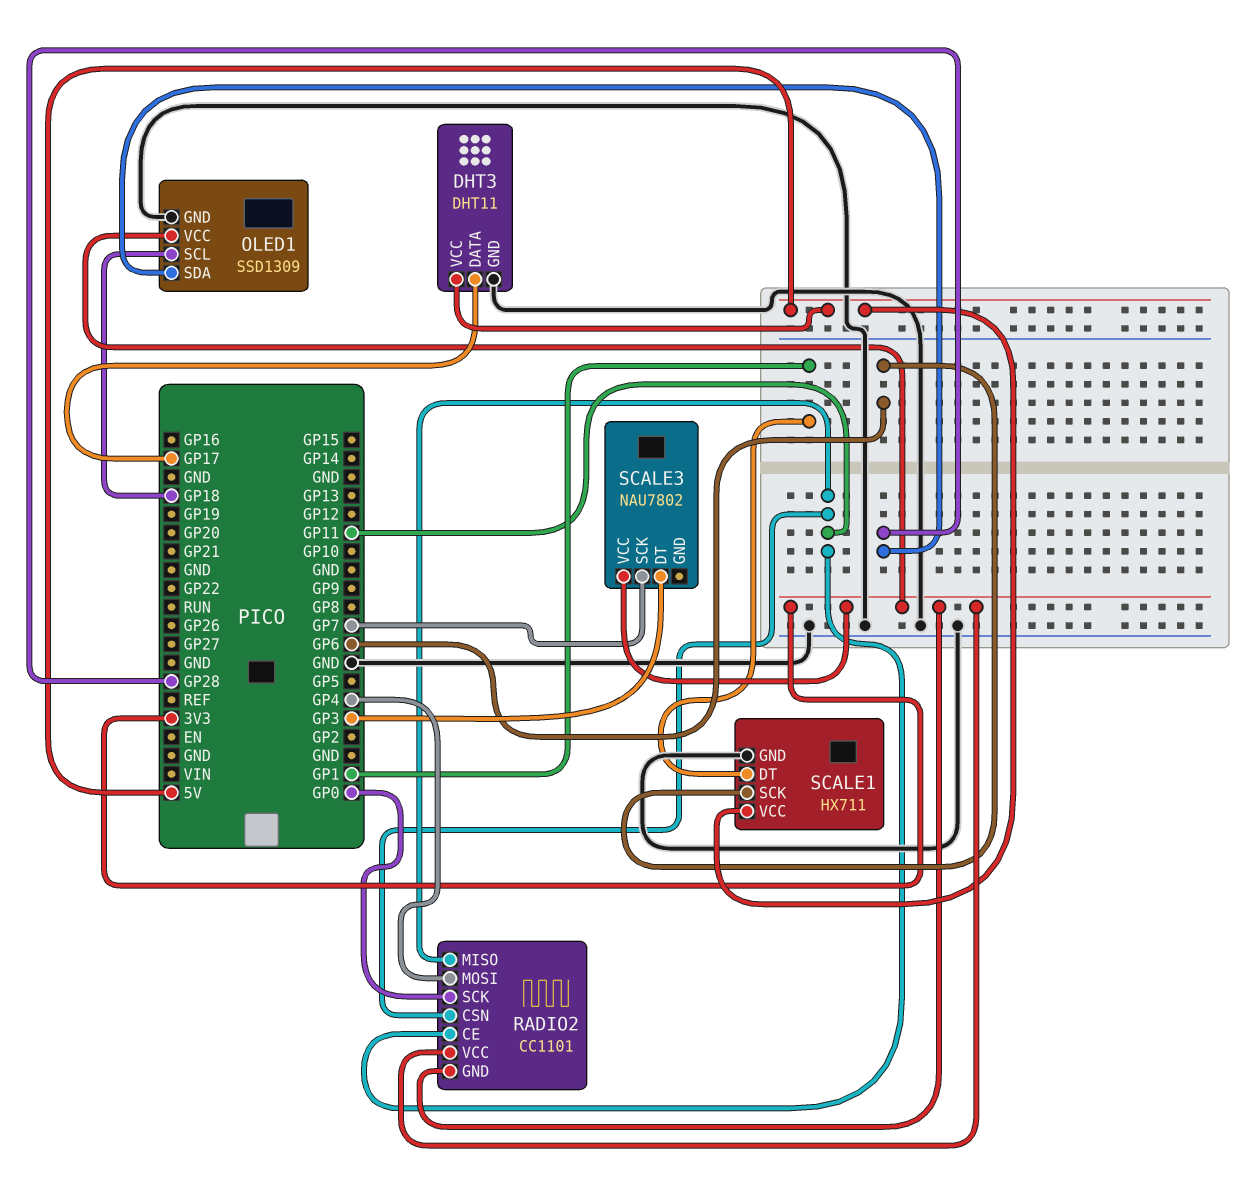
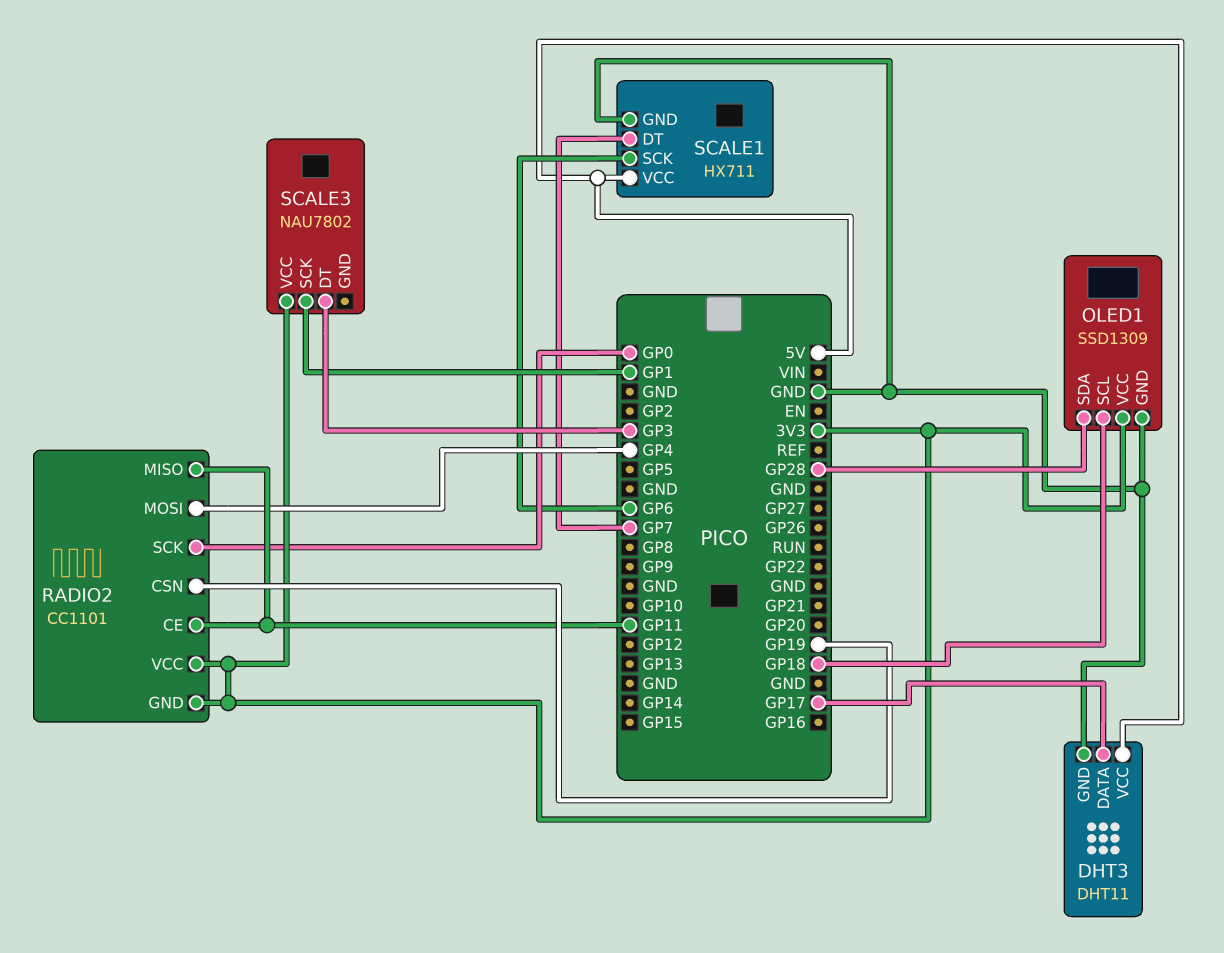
RADIO2 pin CSN: GP11 -> GP19
SCALE1 pin DT: GP1 -> GP7
SCALE3 pin SCK: GP7 -> GP1

